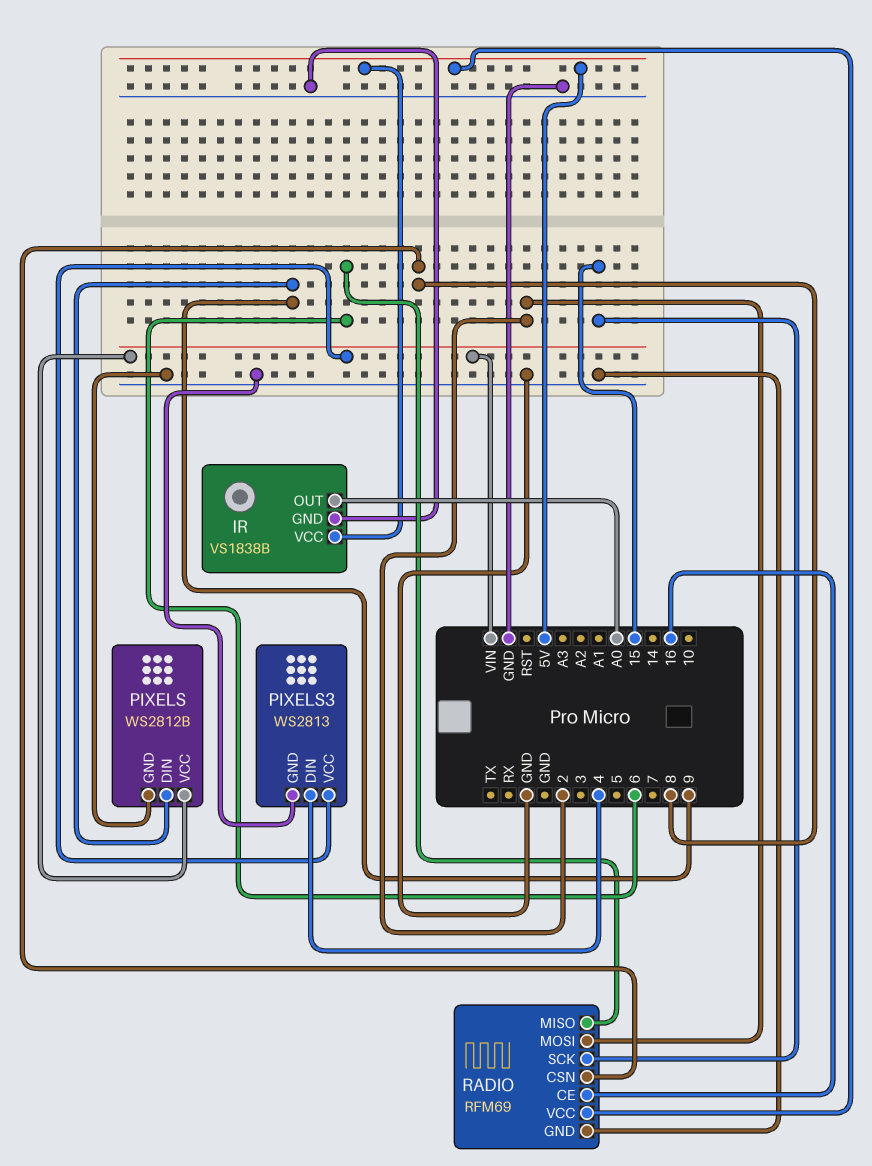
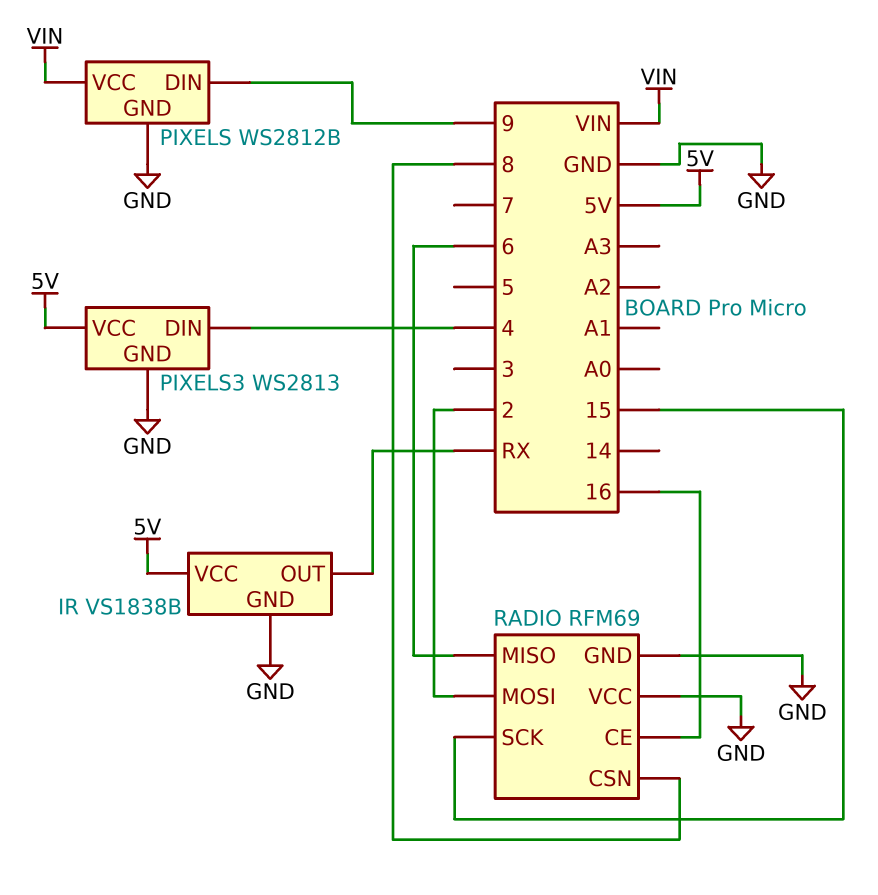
IR pin OUT: A0 -> RX
PIXELS3 pin VCC: VIN -> 5V
RADIO pin VCC: 5V -> GND

